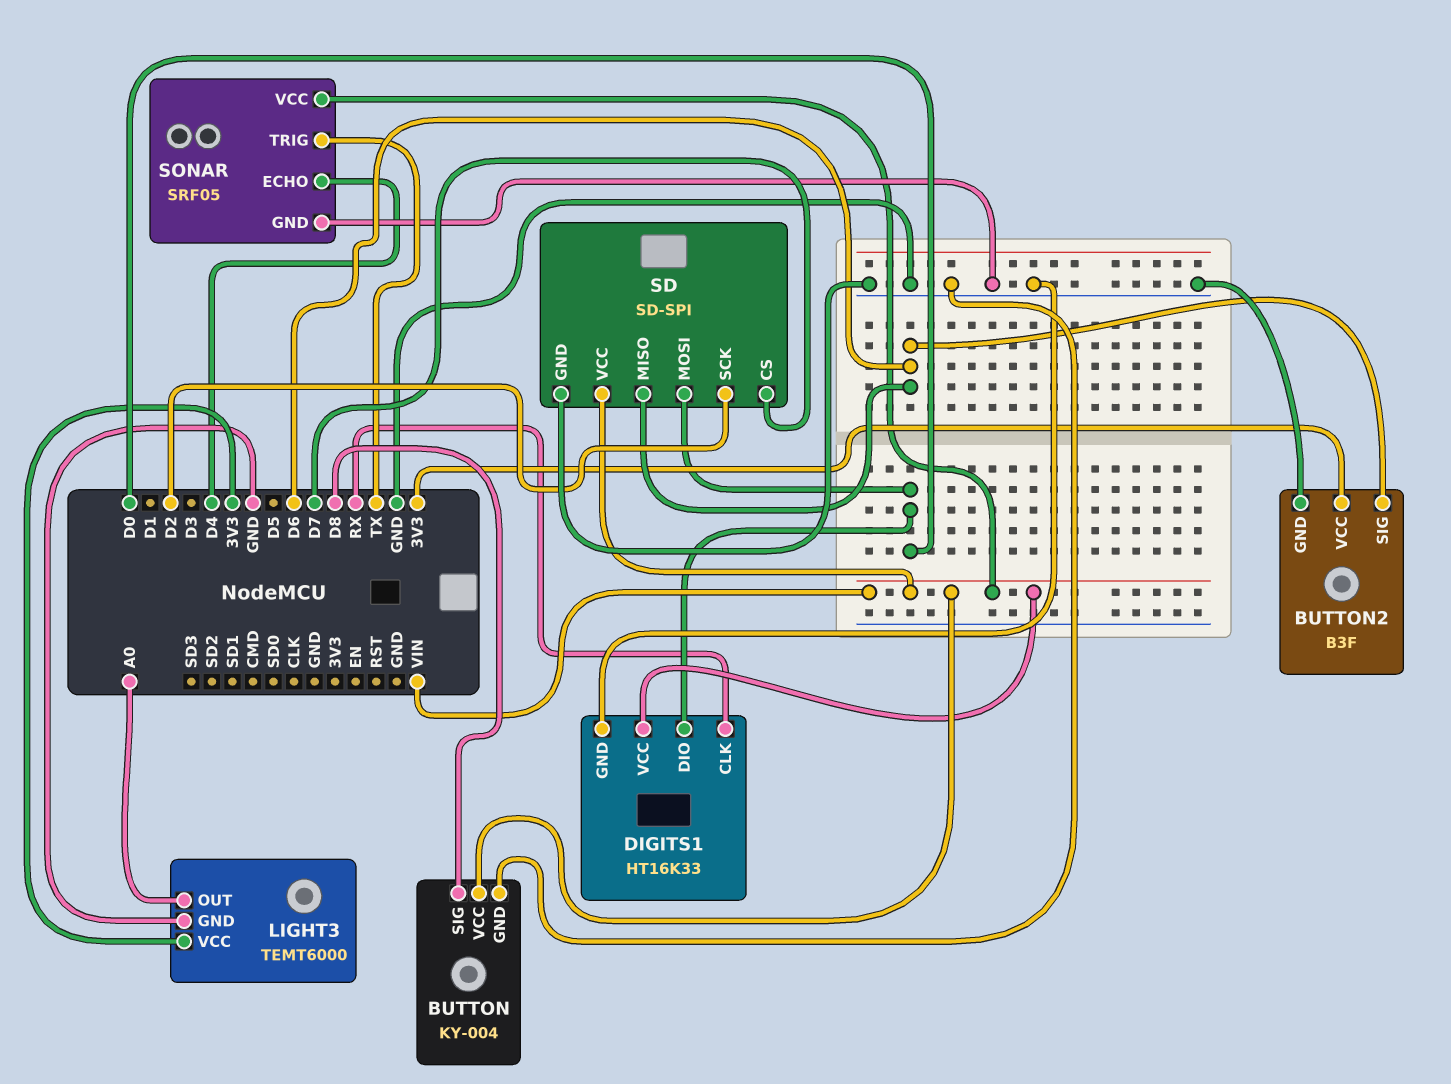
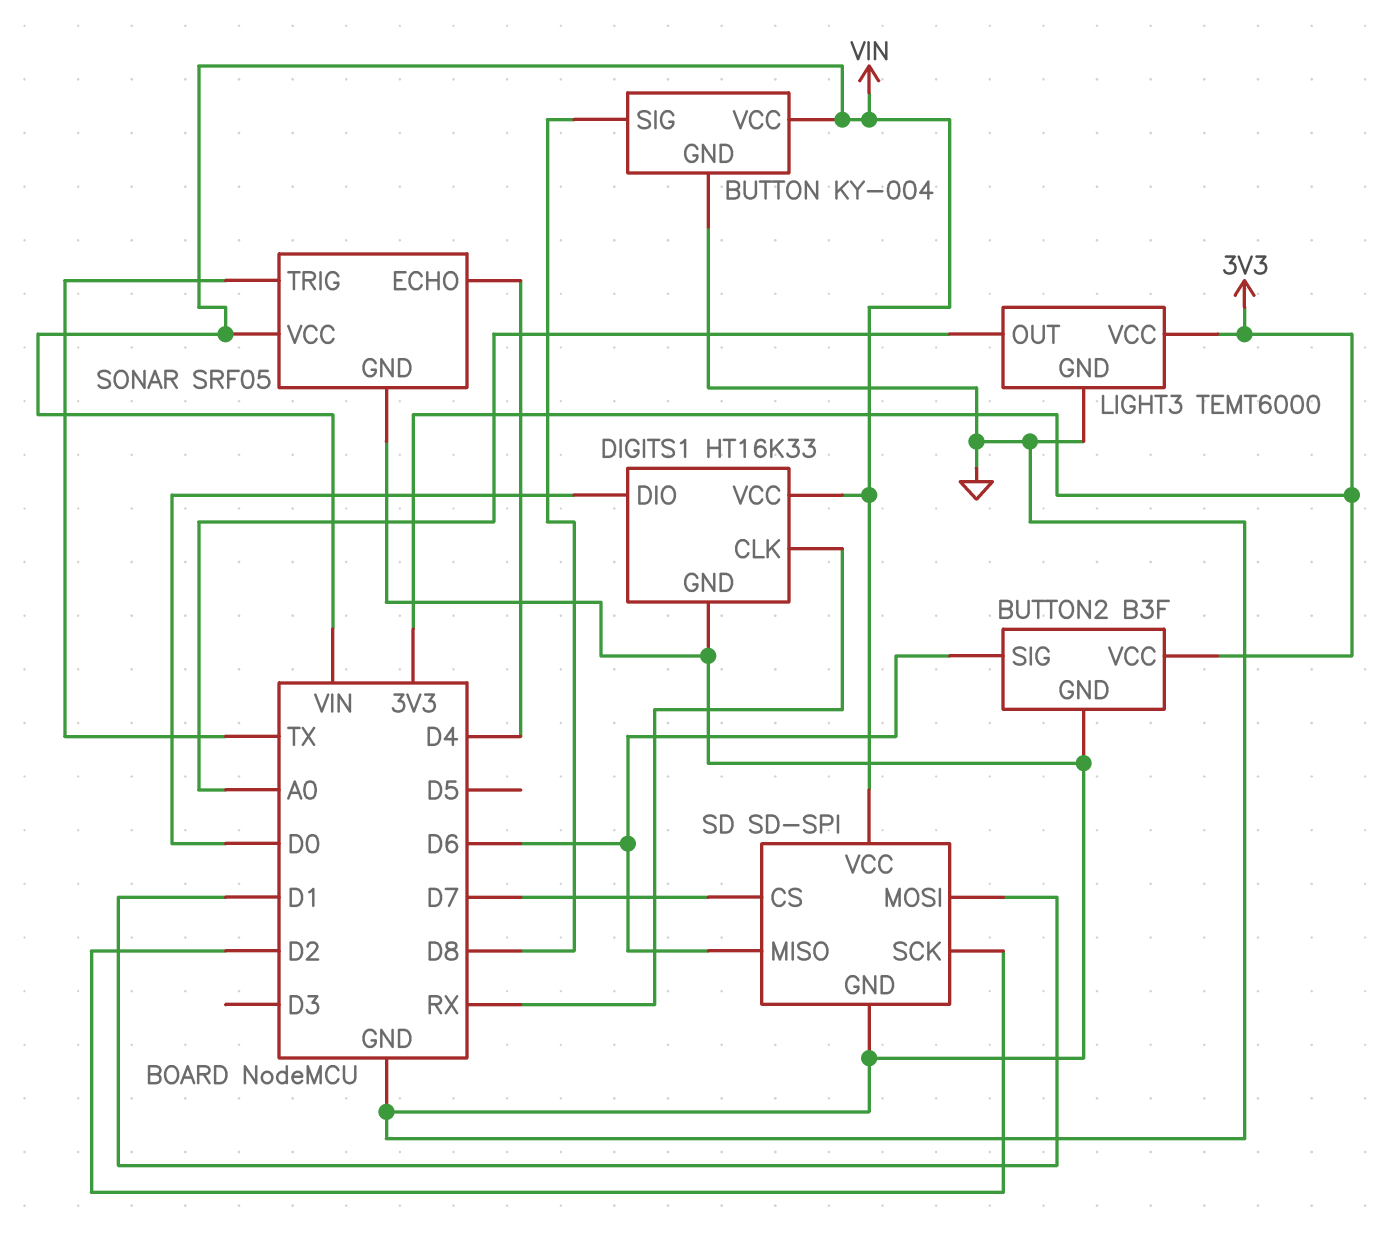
SD pin MOSI: D0 -> D1

